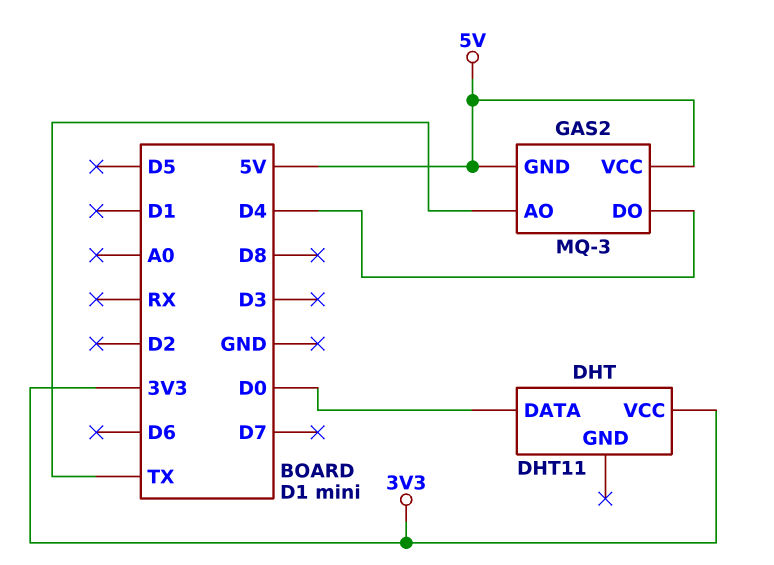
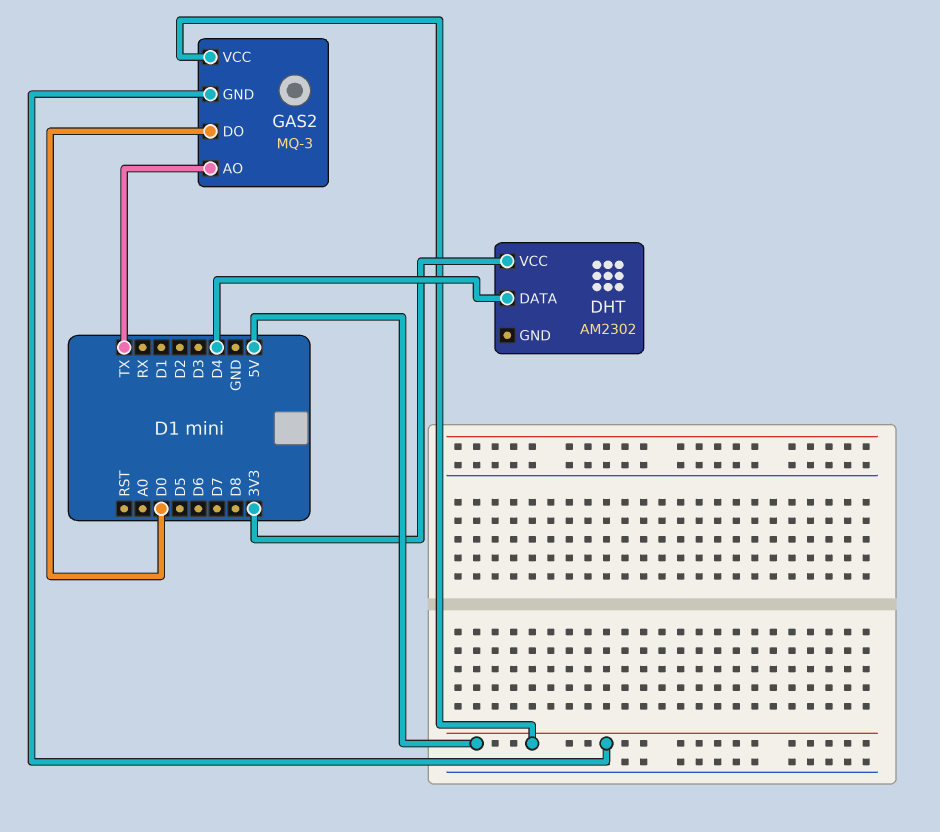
DHT: DHT11 -> AM2302
DHT pin DATA: D0 -> D4
GAS2 pin DO: D4 -> D0

